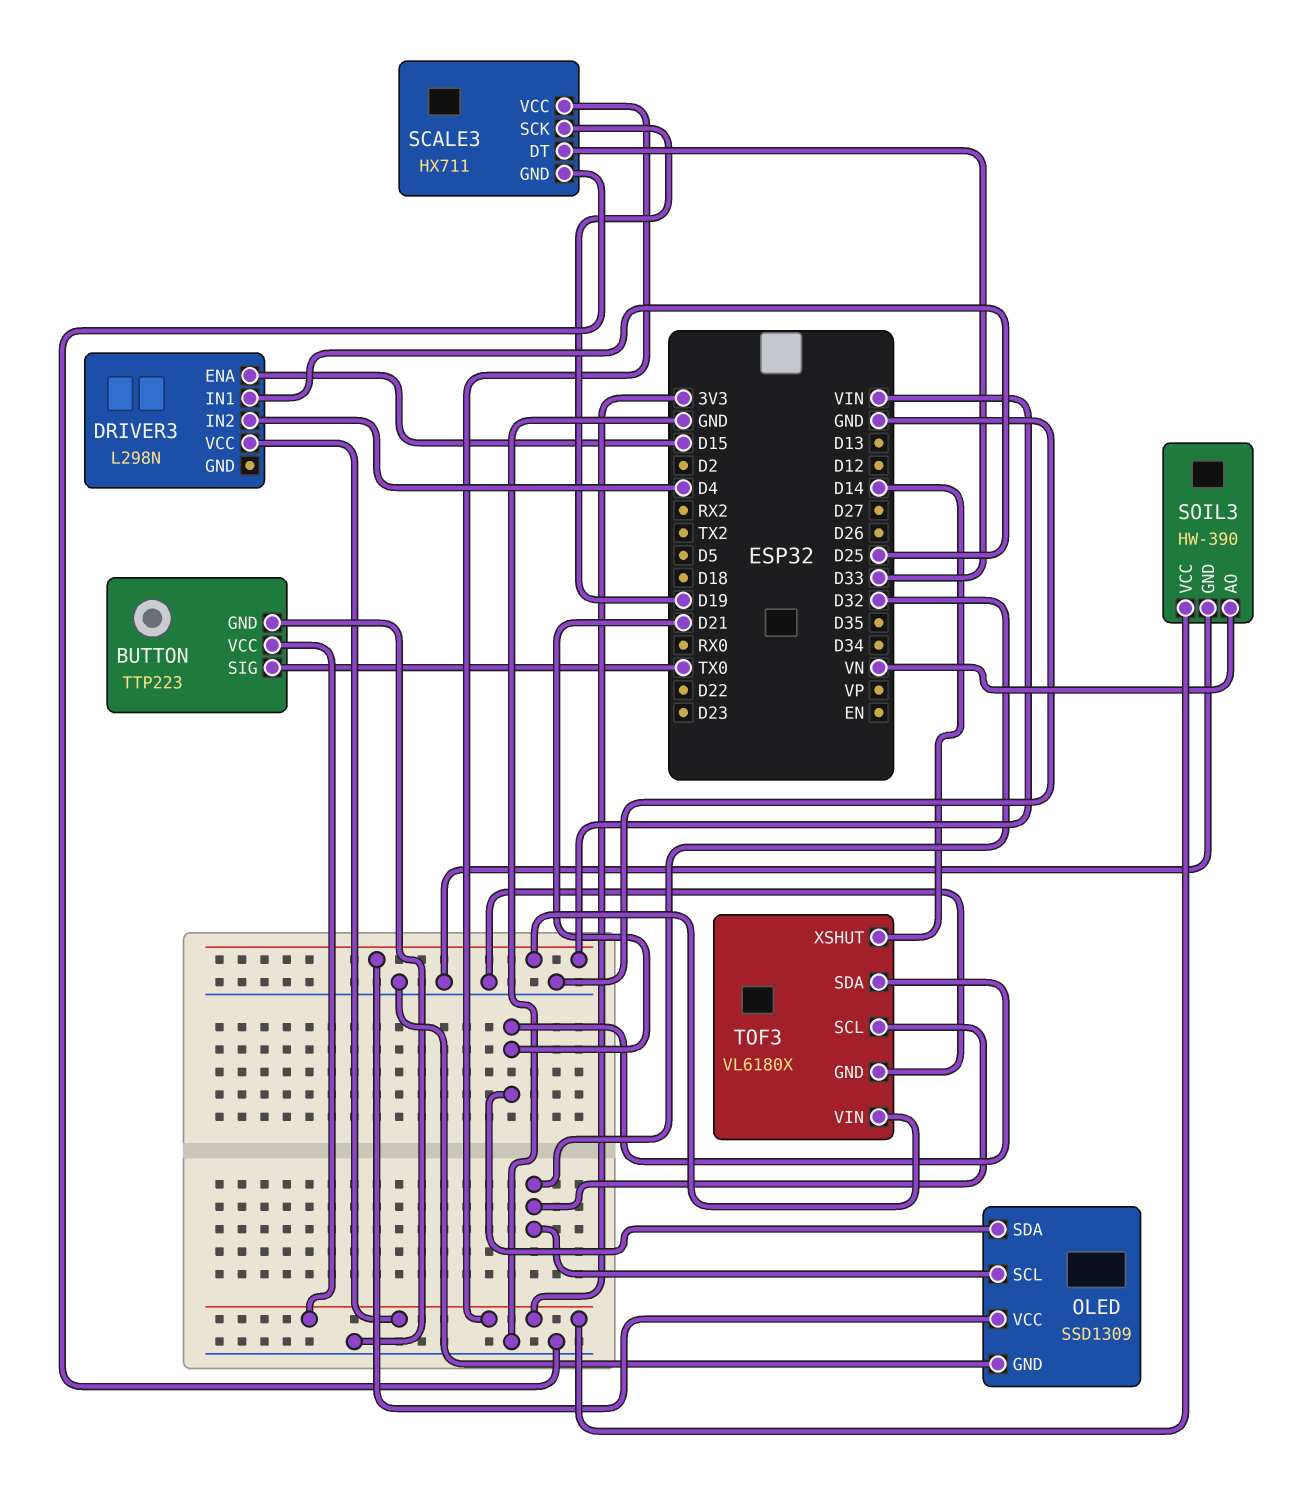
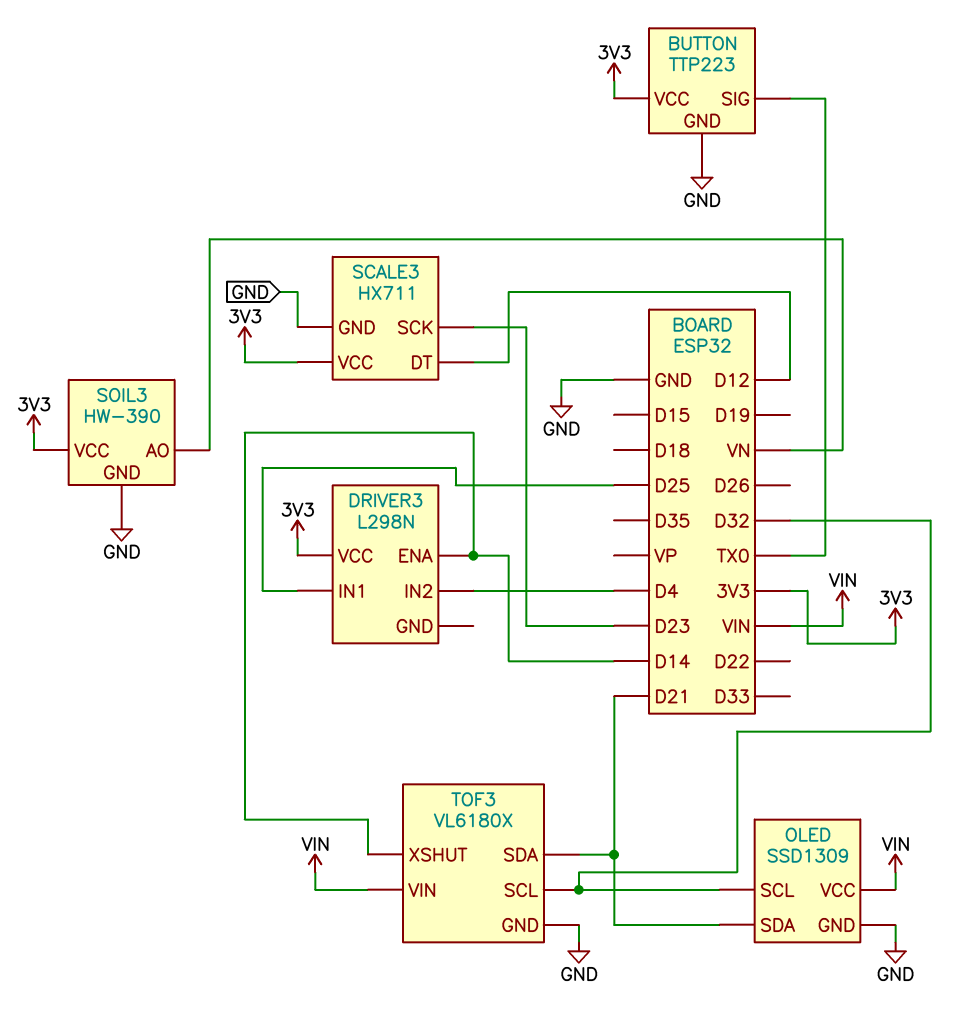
DRIVER3 pin ENA: D15 -> D14
SCALE3 pin DT: D33 -> D12
SCALE3 pin SCK: D19 -> D23

